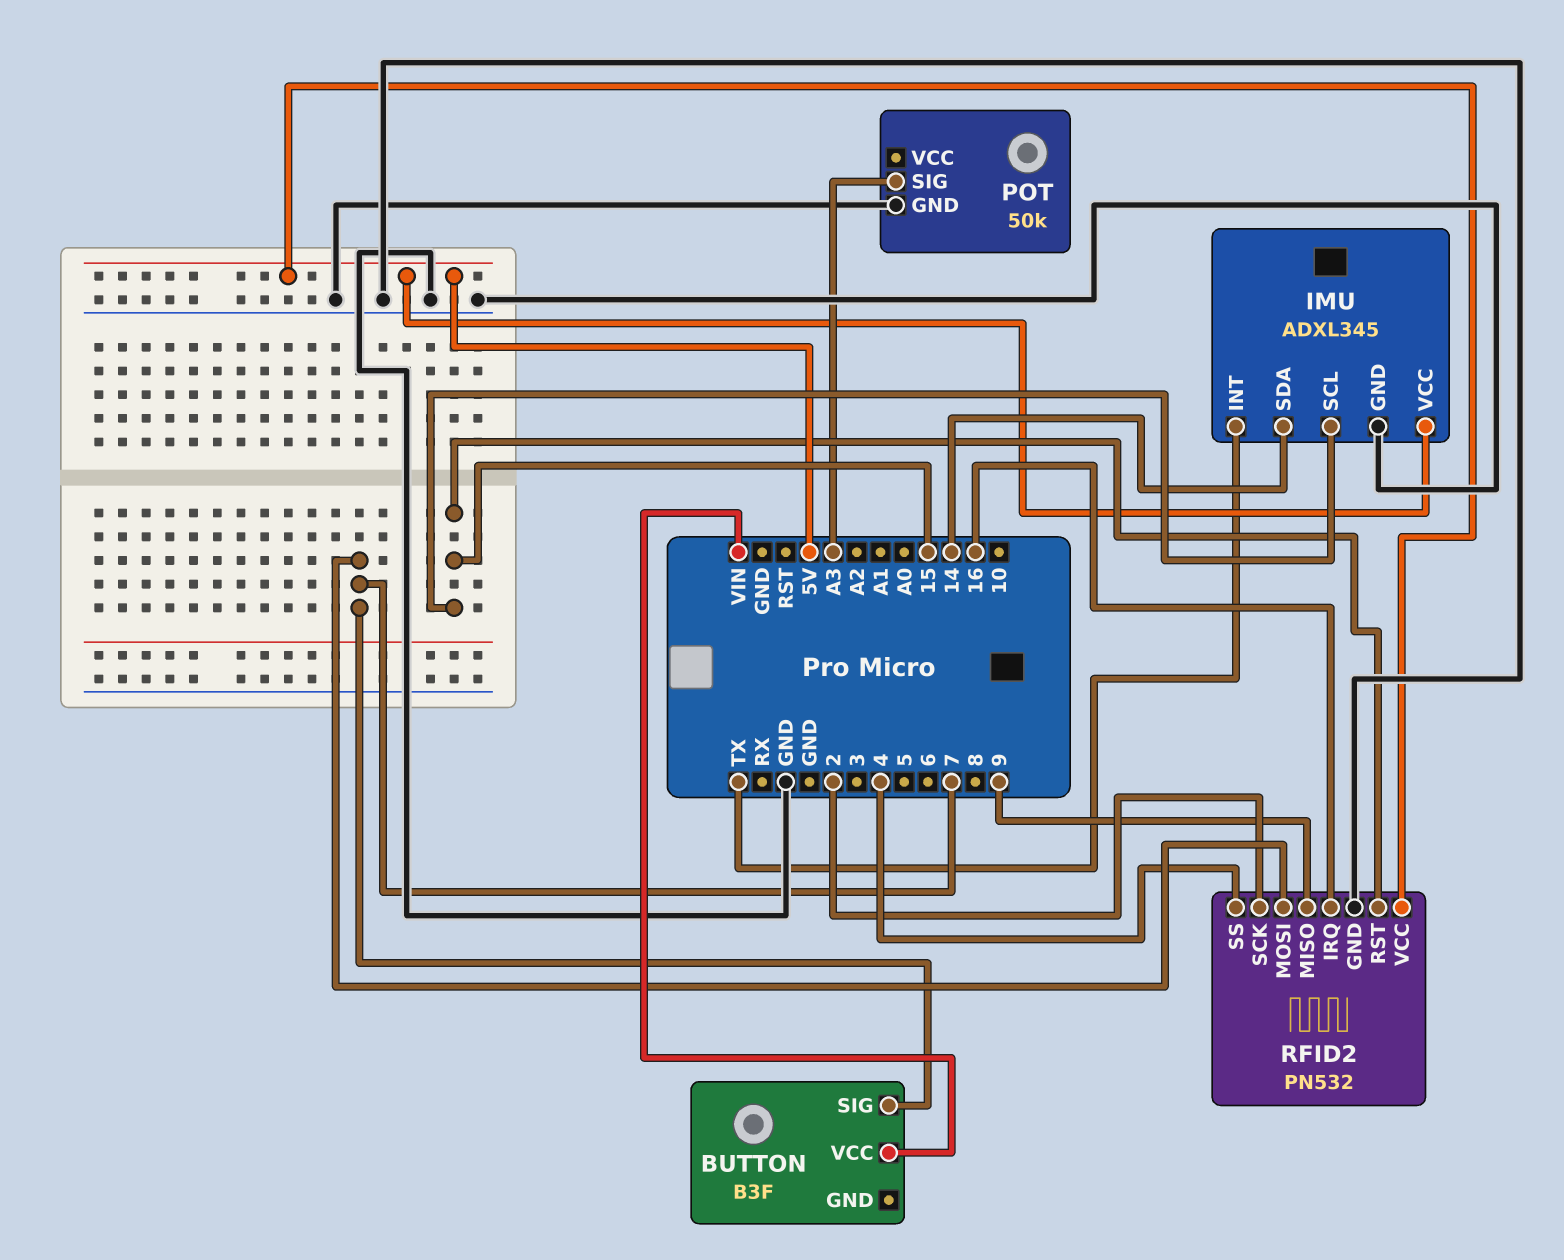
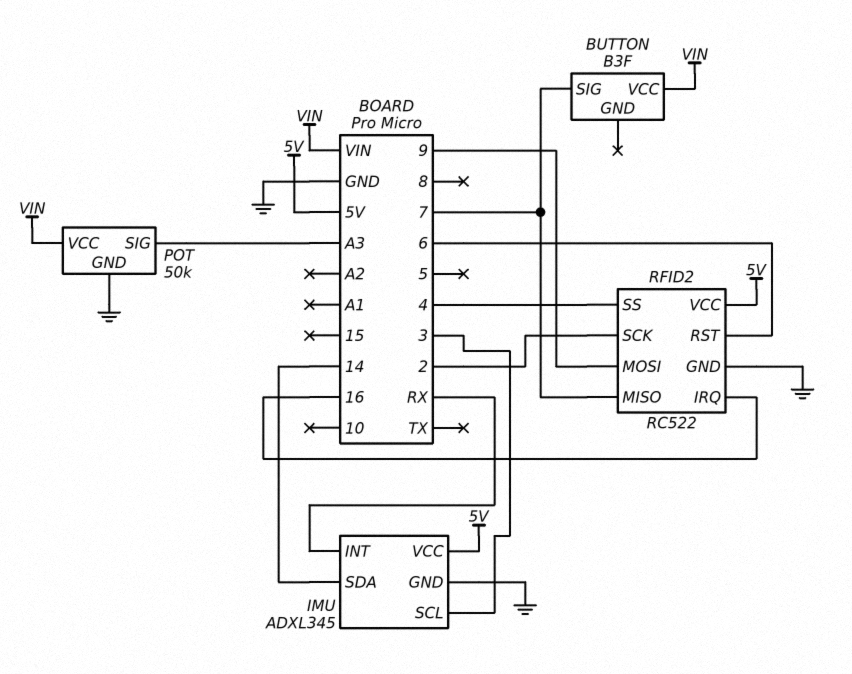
IMU pin INT: TX -> RX
IMU pin SCL: 15 -> 3
POT pin VCC: none -> VIN
RFID2: PN532 -> RC522
RFID2 pin MISO: 9 -> 7
RFID2 pin MOSI: 7 -> 9
RFID2 pin RST: 15 -> 6

